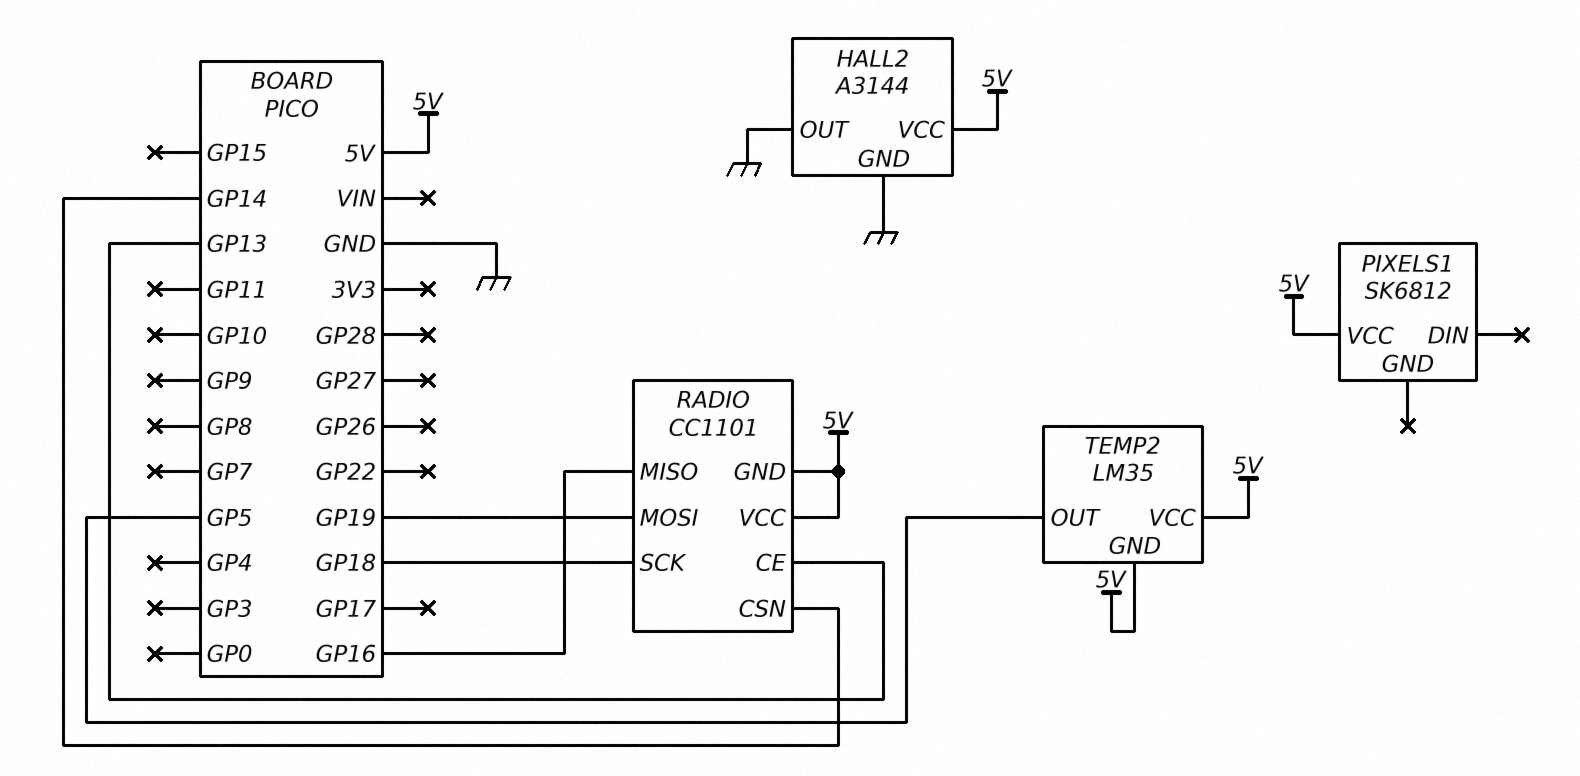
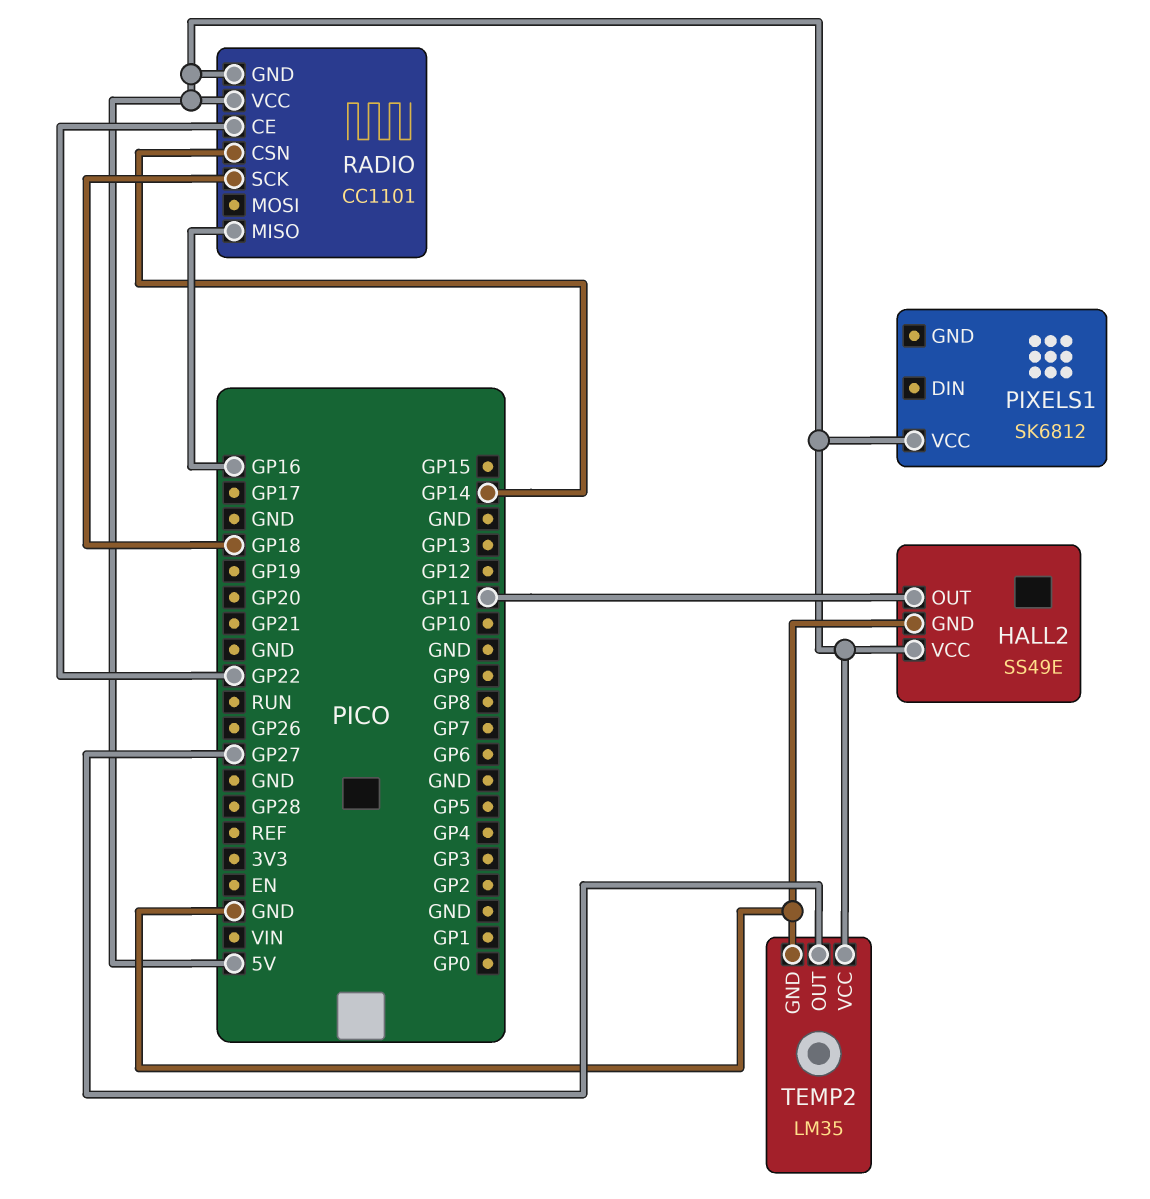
HALL2: A3144 -> SS49E
HALL2 pin OUT: GND -> GP11
RADIO pin CE: GP13 -> GP22
RADIO pin MOSI: GP19 -> none
TEMP2 pin GND: 5V -> GND
TEMP2 pin OUT: GP5 -> GP27

